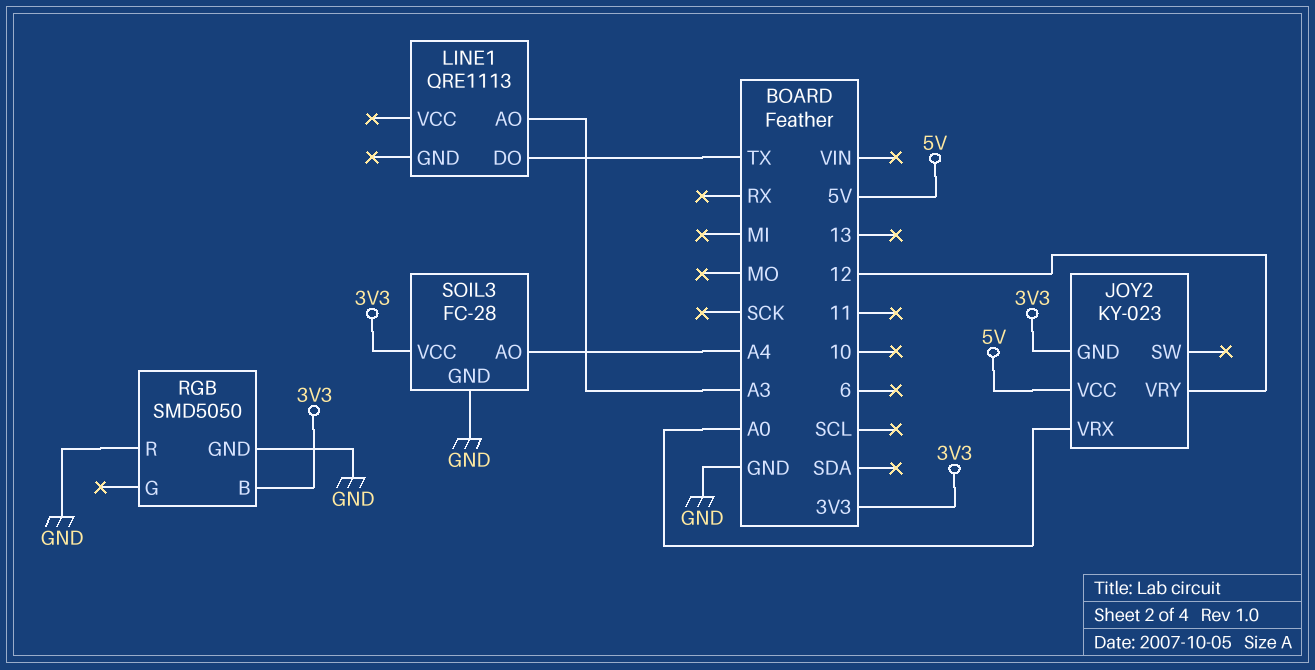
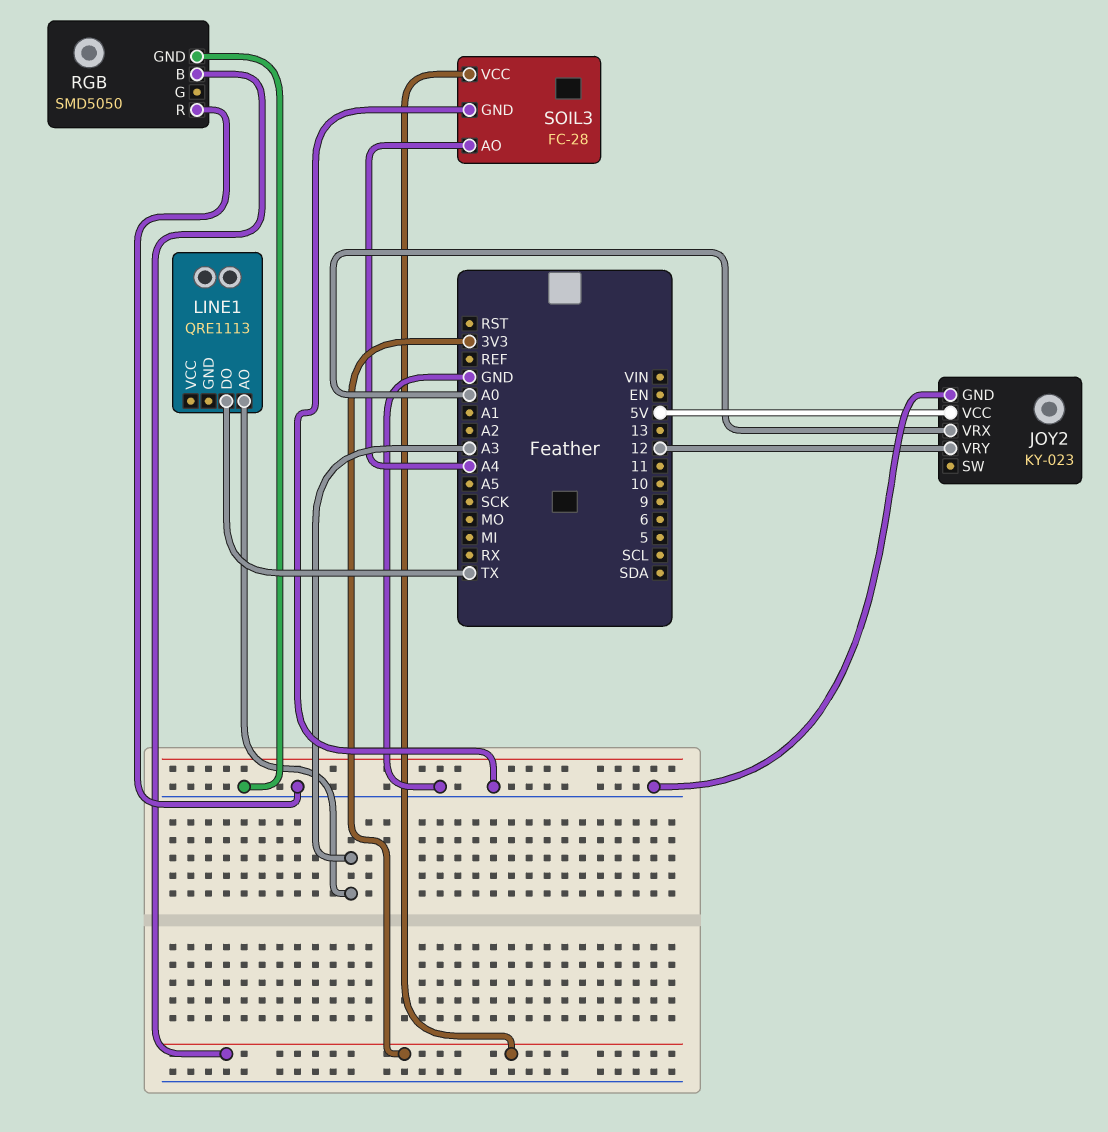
JOY2 pin GND: 3V3 -> GND

